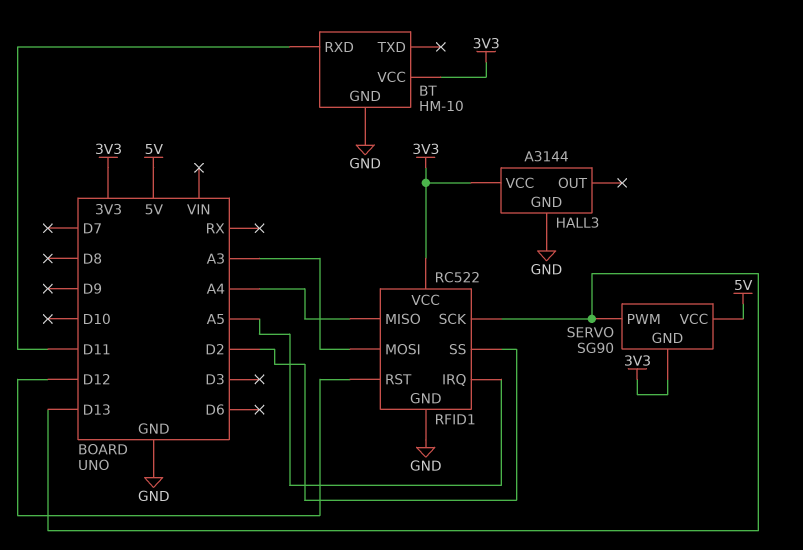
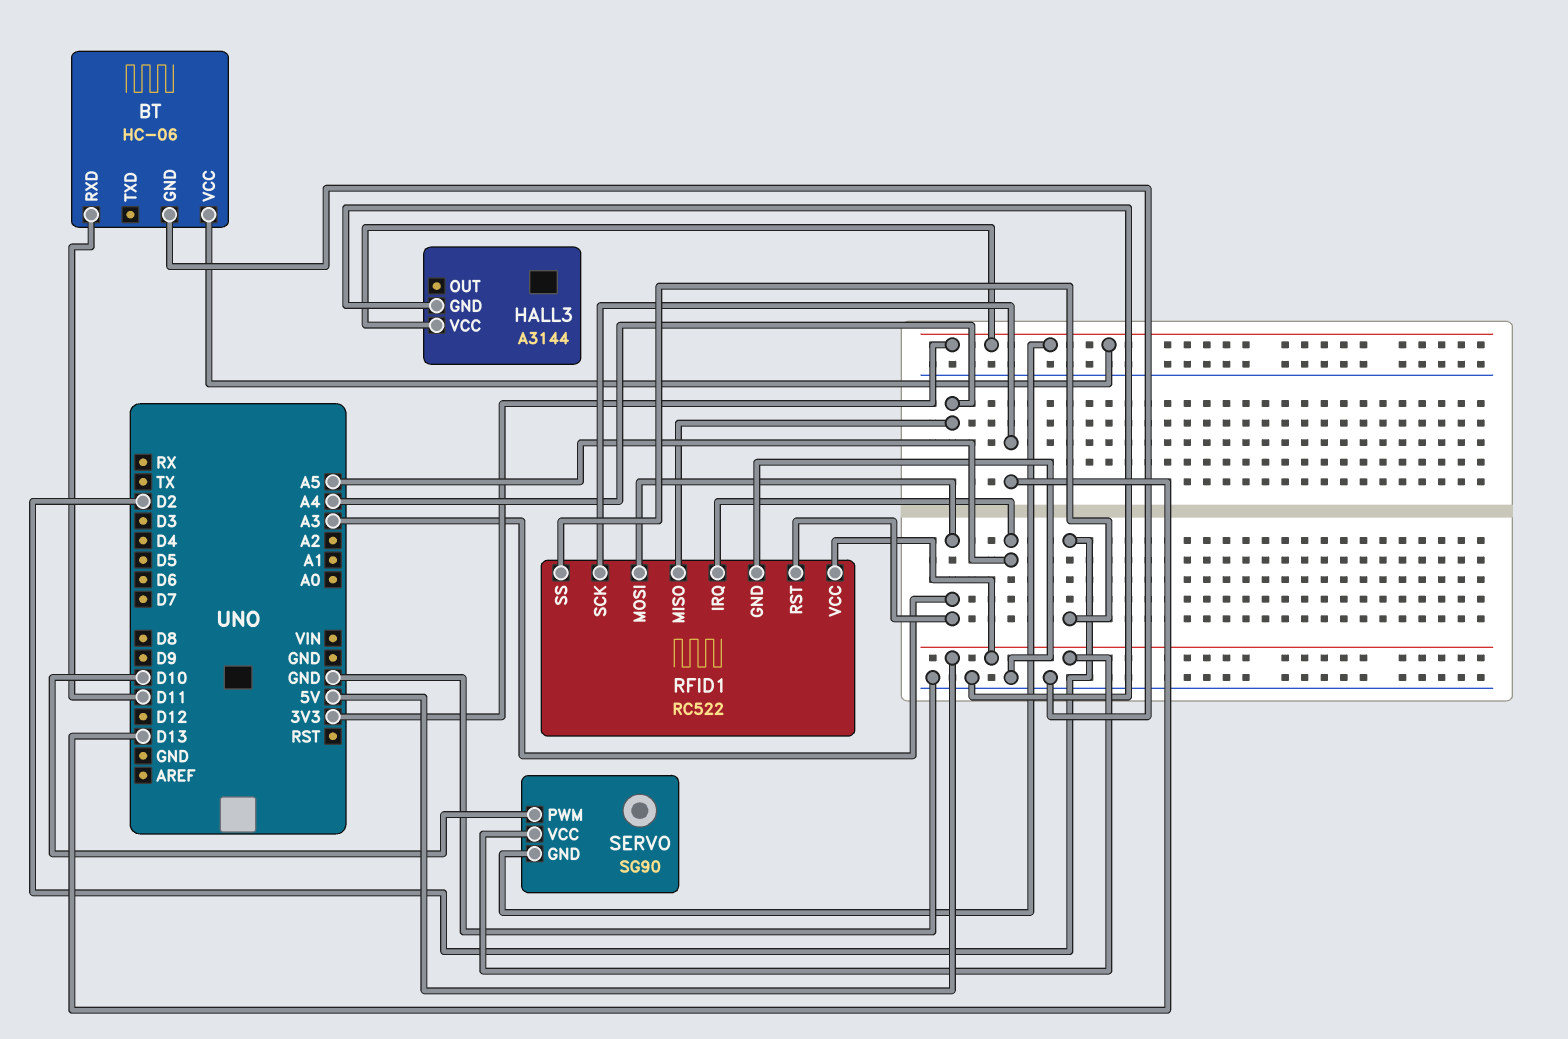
BT: HM-10 -> HC-06
RFID1 pin RST: D12 -> A3
RFID1 pin VCC: 3V3 -> 5V
SERVO pin PWM: D13 -> D10

